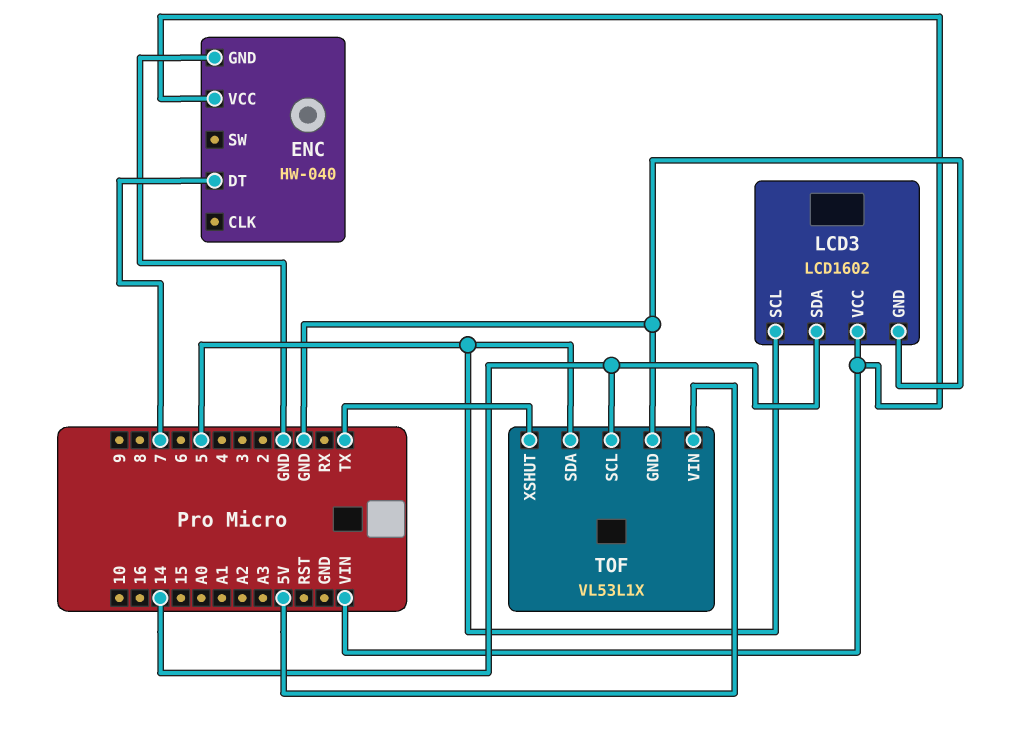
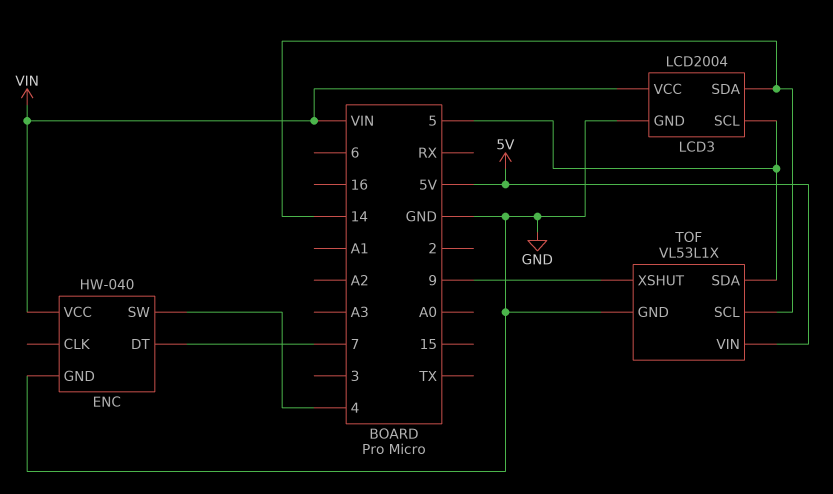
ENC pin SW: none -> 4
LCD3: LCD1602 -> LCD2004
TOF pin XSHUT: TX -> 9

